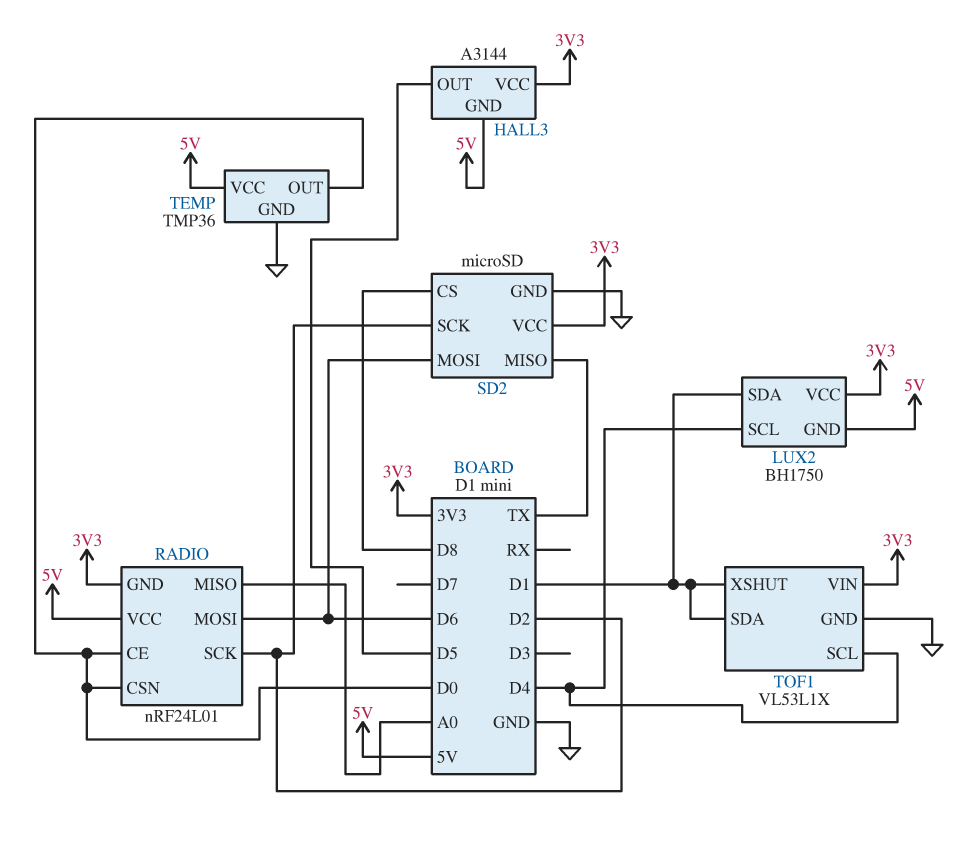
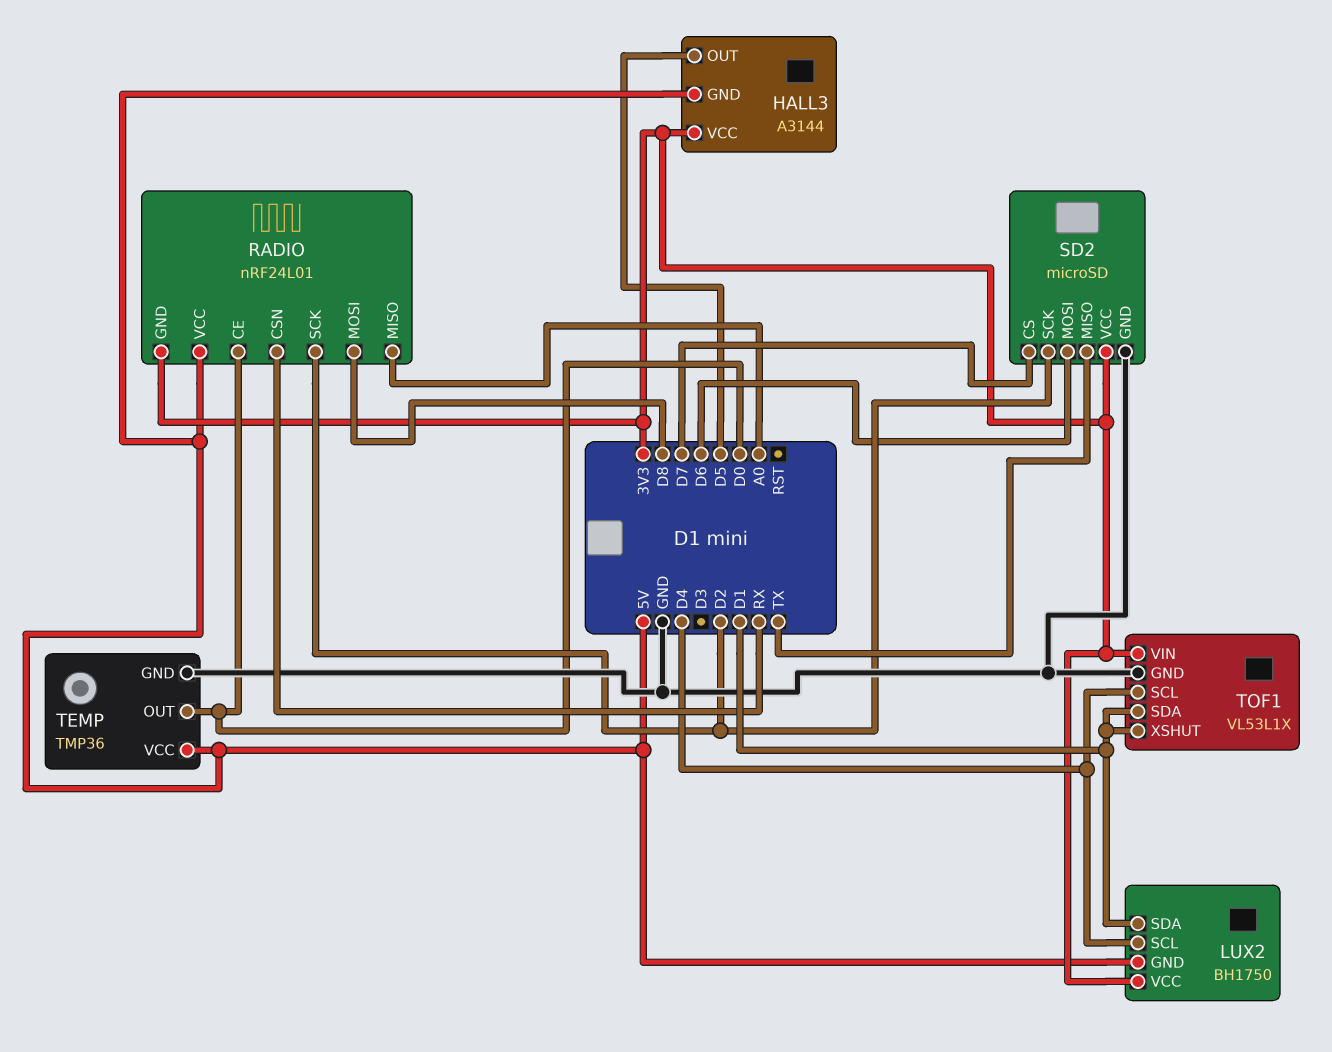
RADIO pin CSN: D0 -> RX
RADIO pin MOSI: D6 -> D8
SD2 pin CS: D8 -> D7

